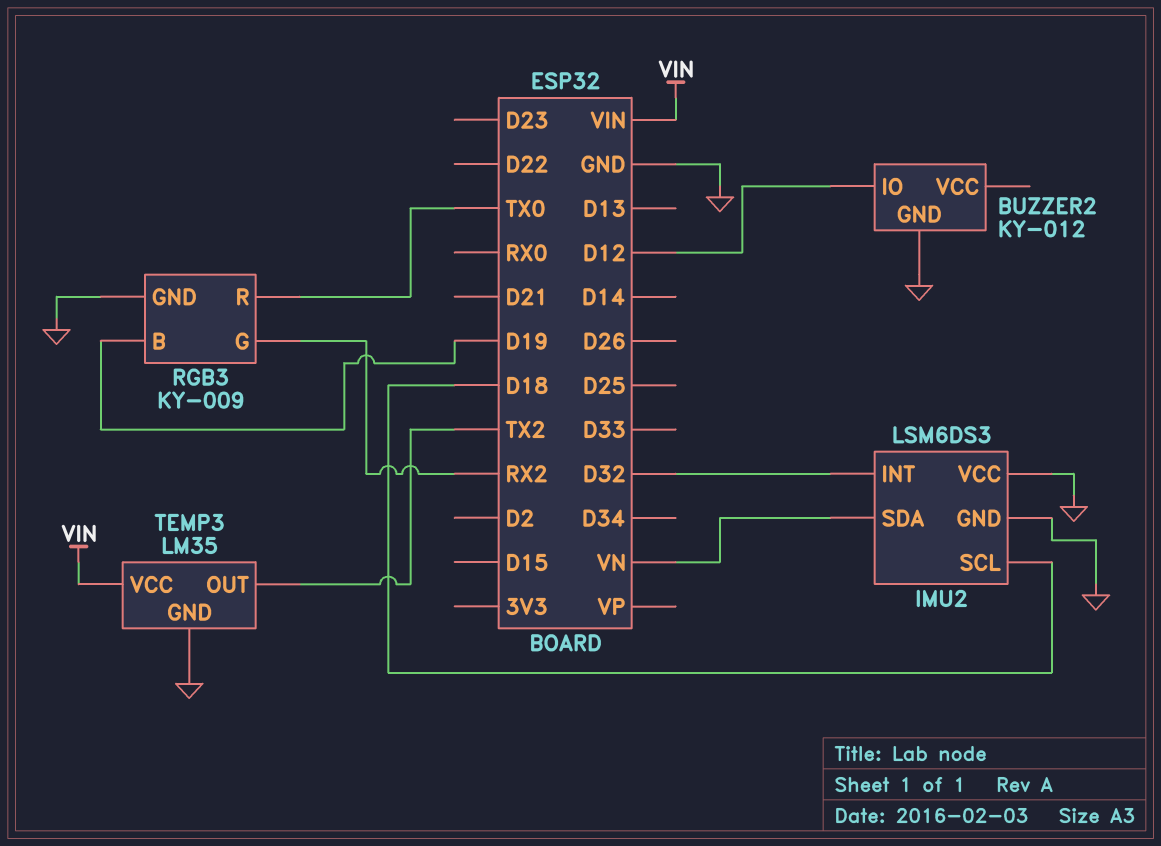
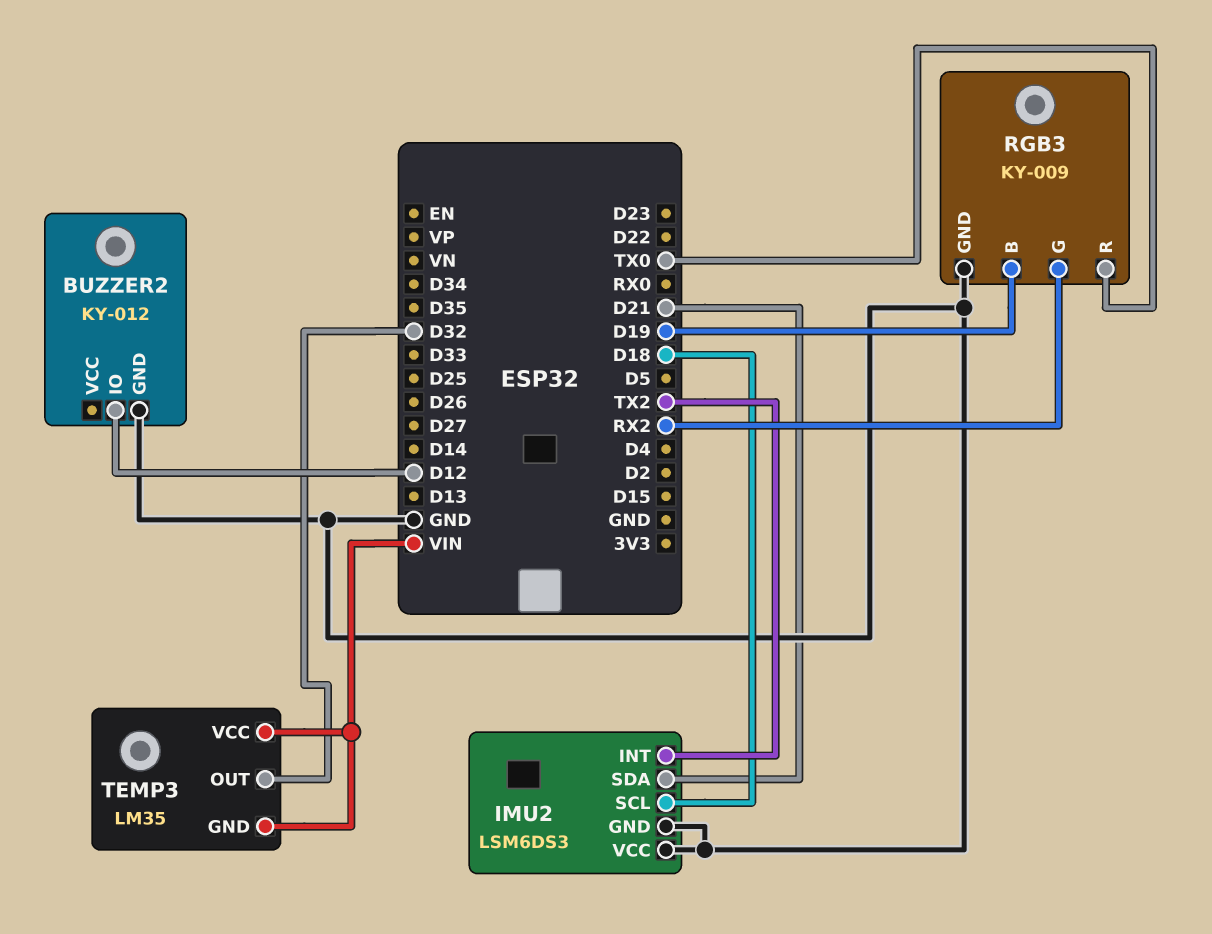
IMU2 pin INT: D32 -> TX2
IMU2 pin SDA: VN -> D21
TEMP3 pin GND: GND -> VIN
TEMP3 pin OUT: TX2 -> D32

